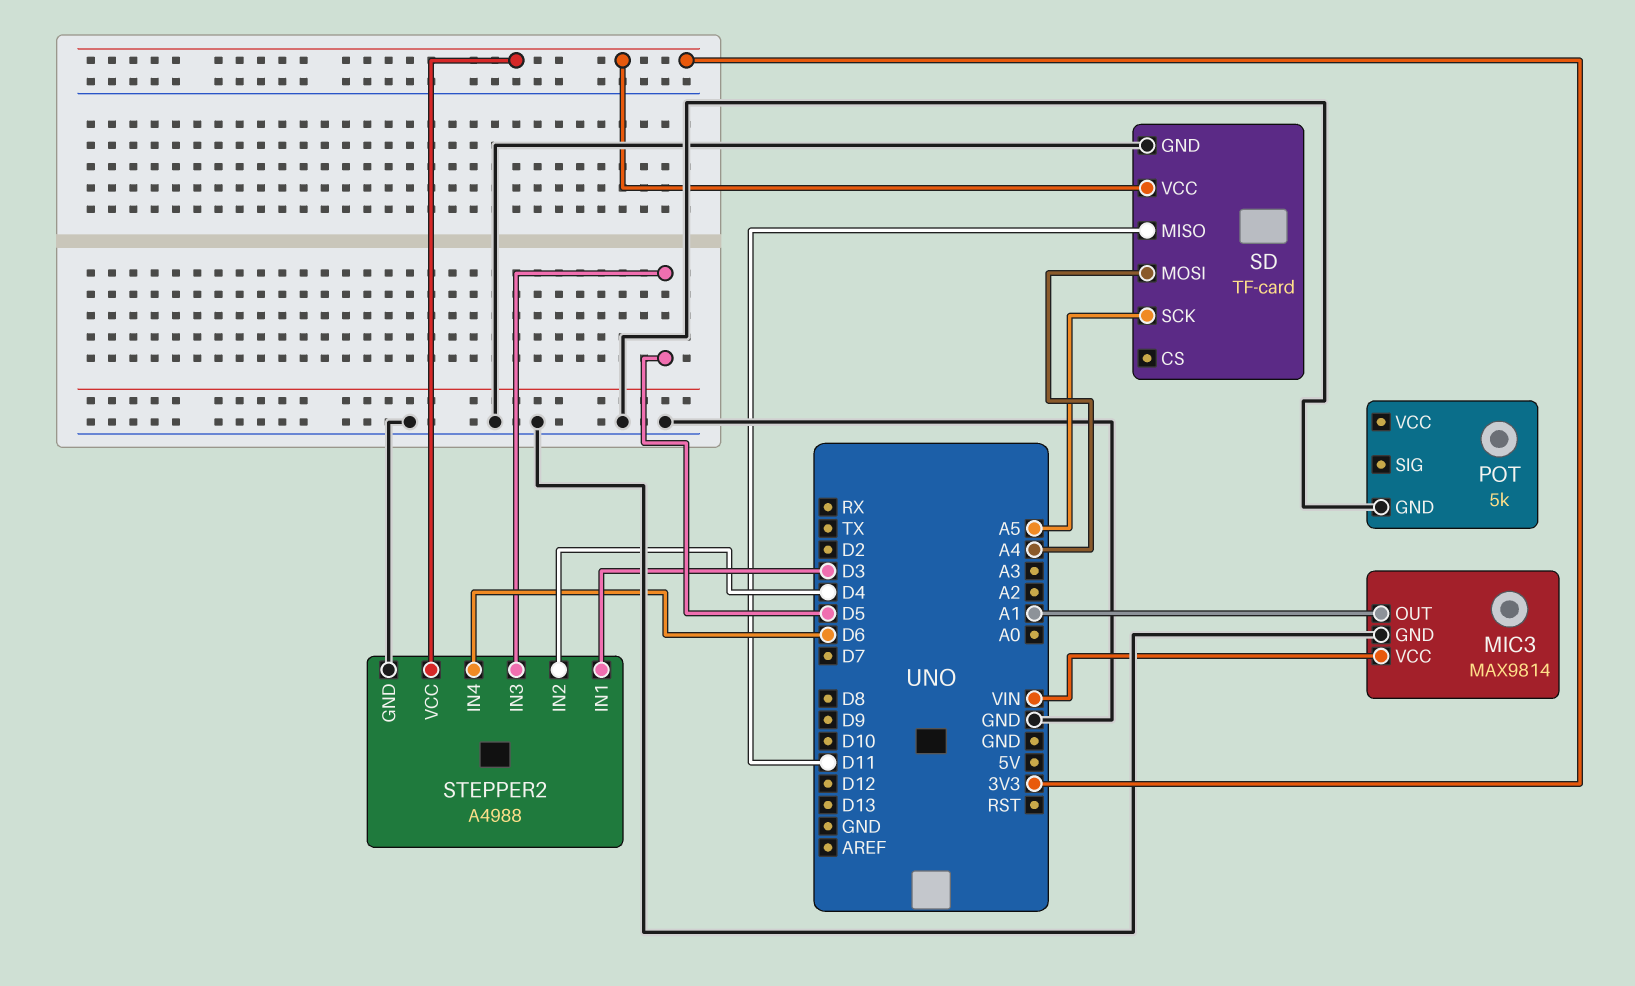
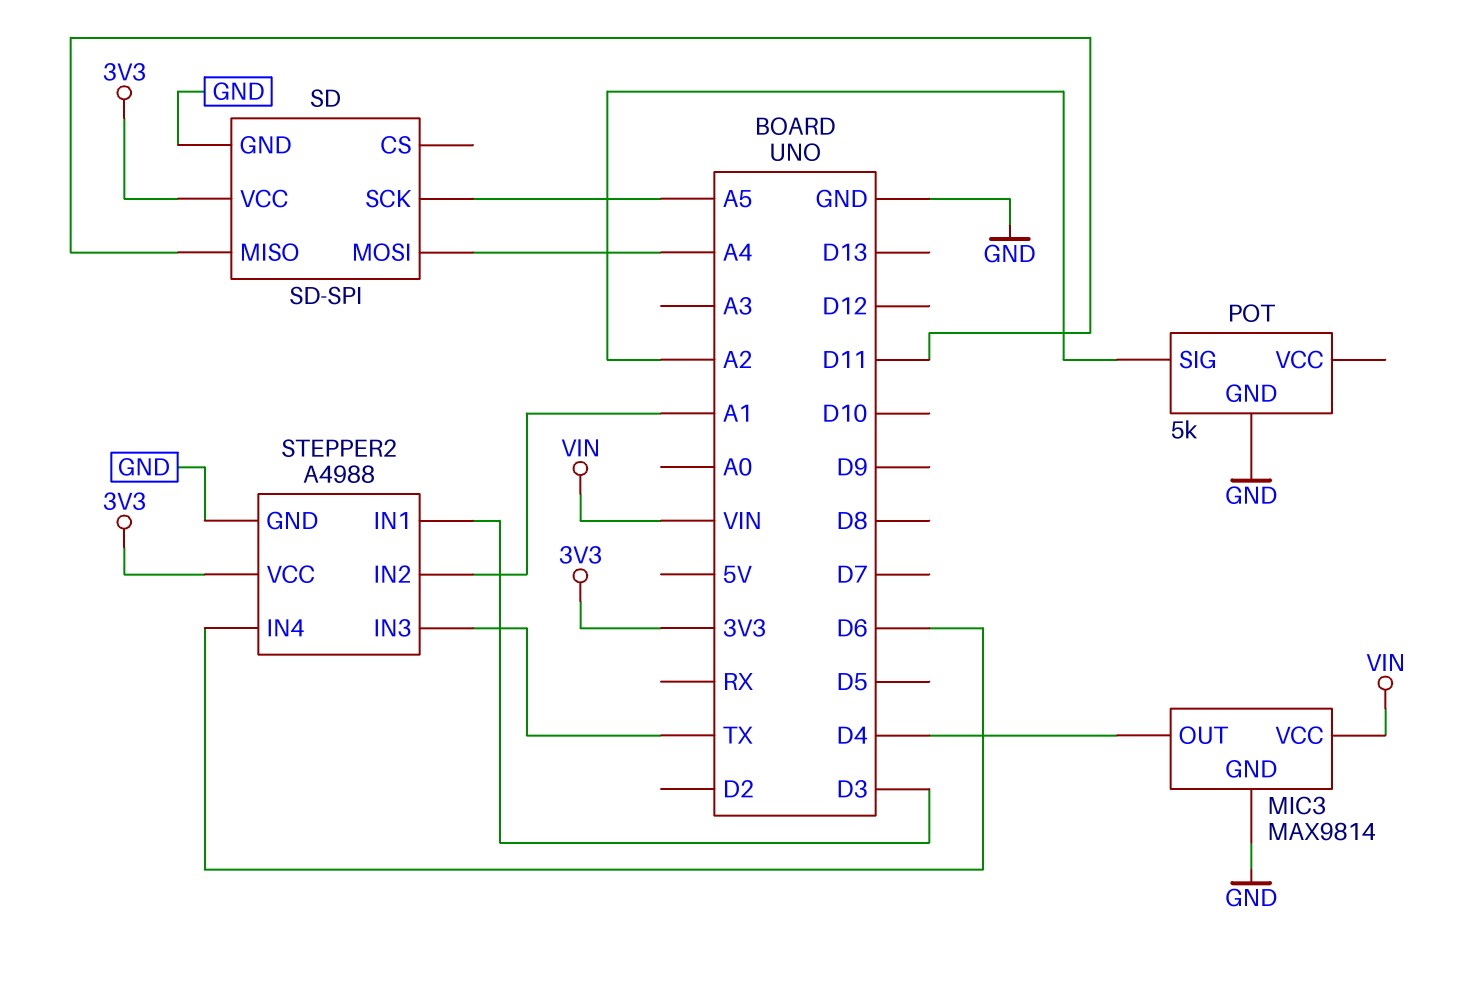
MIC3 pin OUT: A1 -> D4
POT pin SIG: none -> A2
SD: TF-card -> SD-SPI
STEPPER2 pin IN2: D4 -> A1
STEPPER2 pin IN3: D5 -> TX

